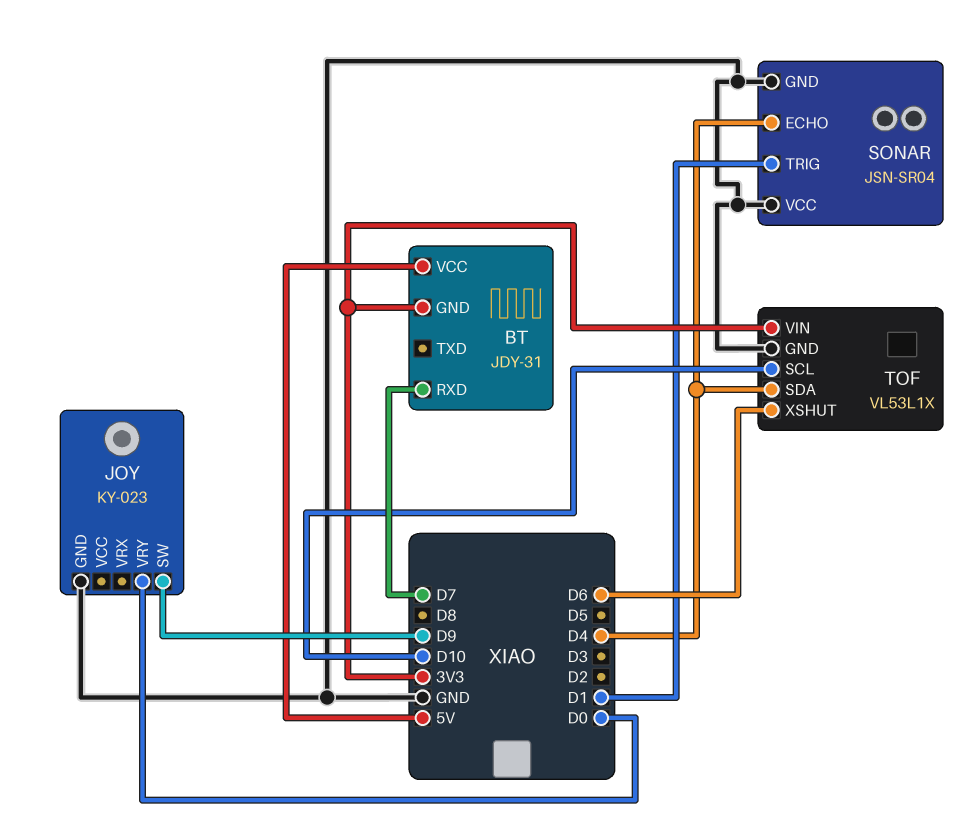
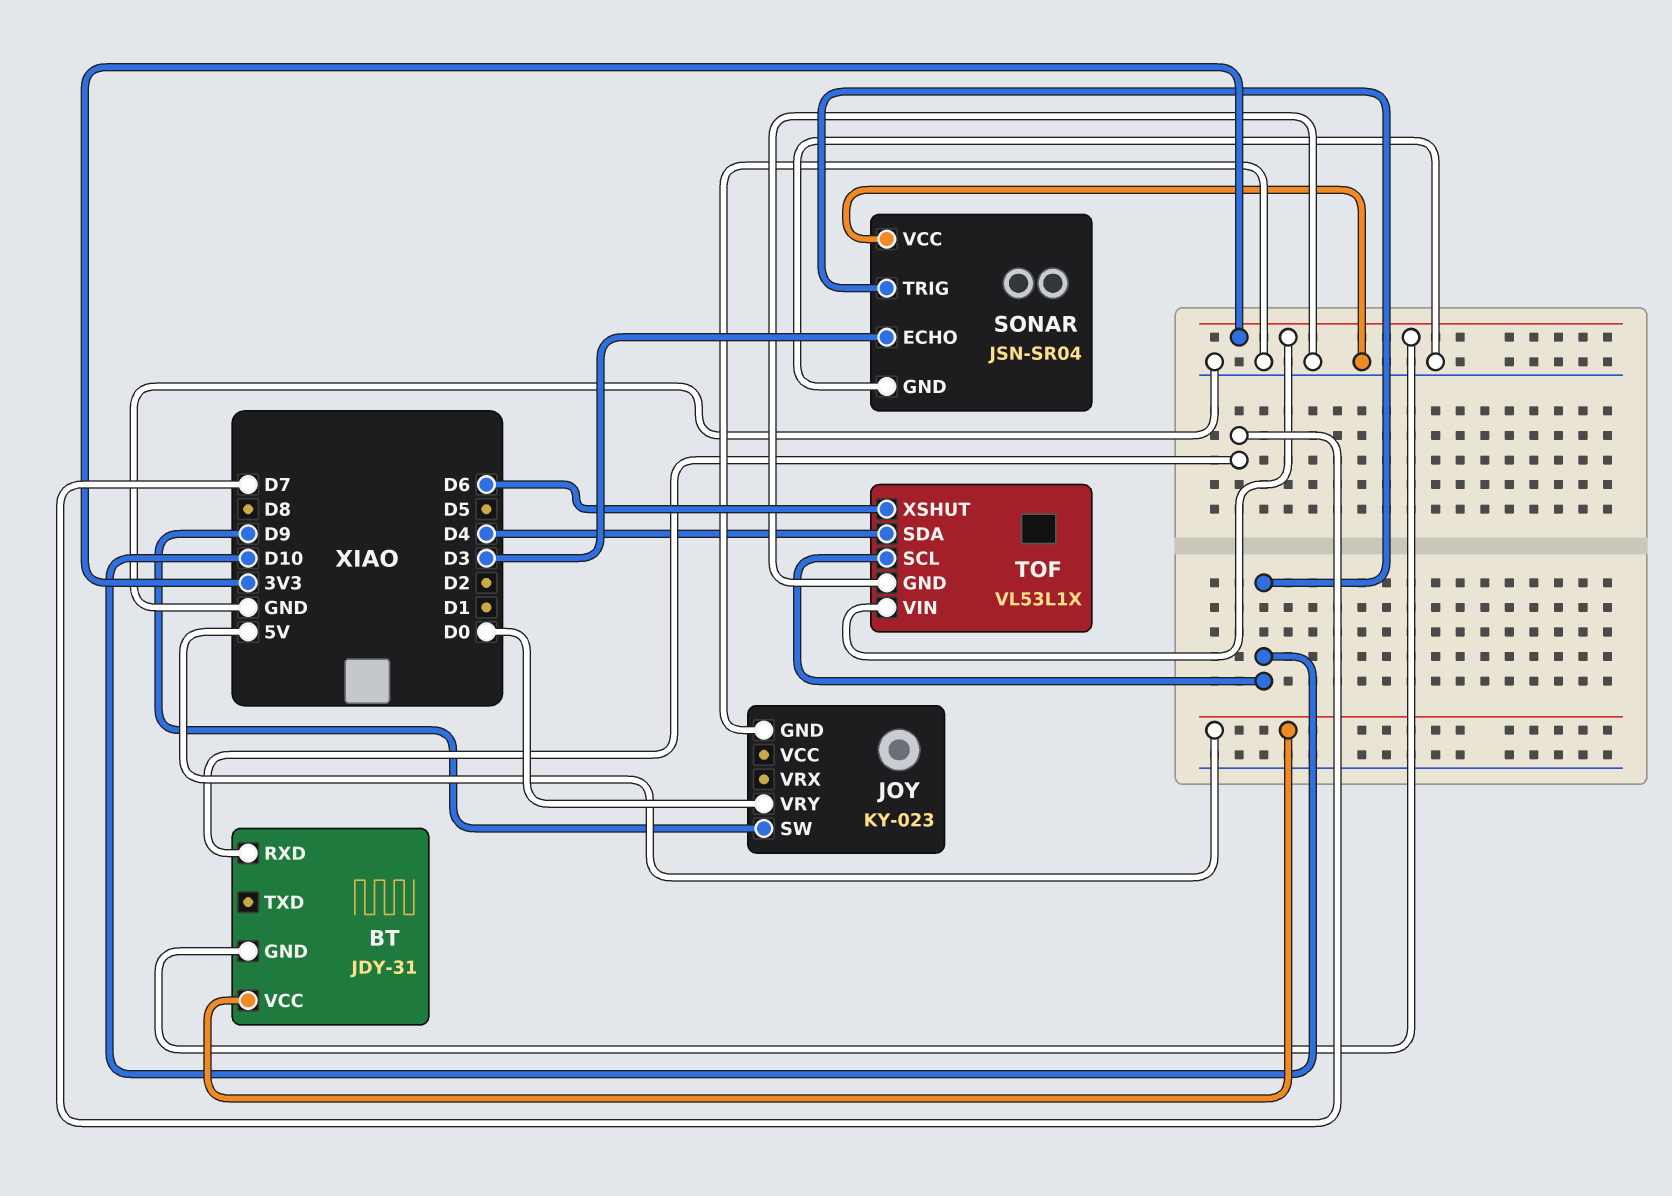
SONAR pin ECHO: D4 -> D3
SONAR pin TRIG: D1 -> D10

